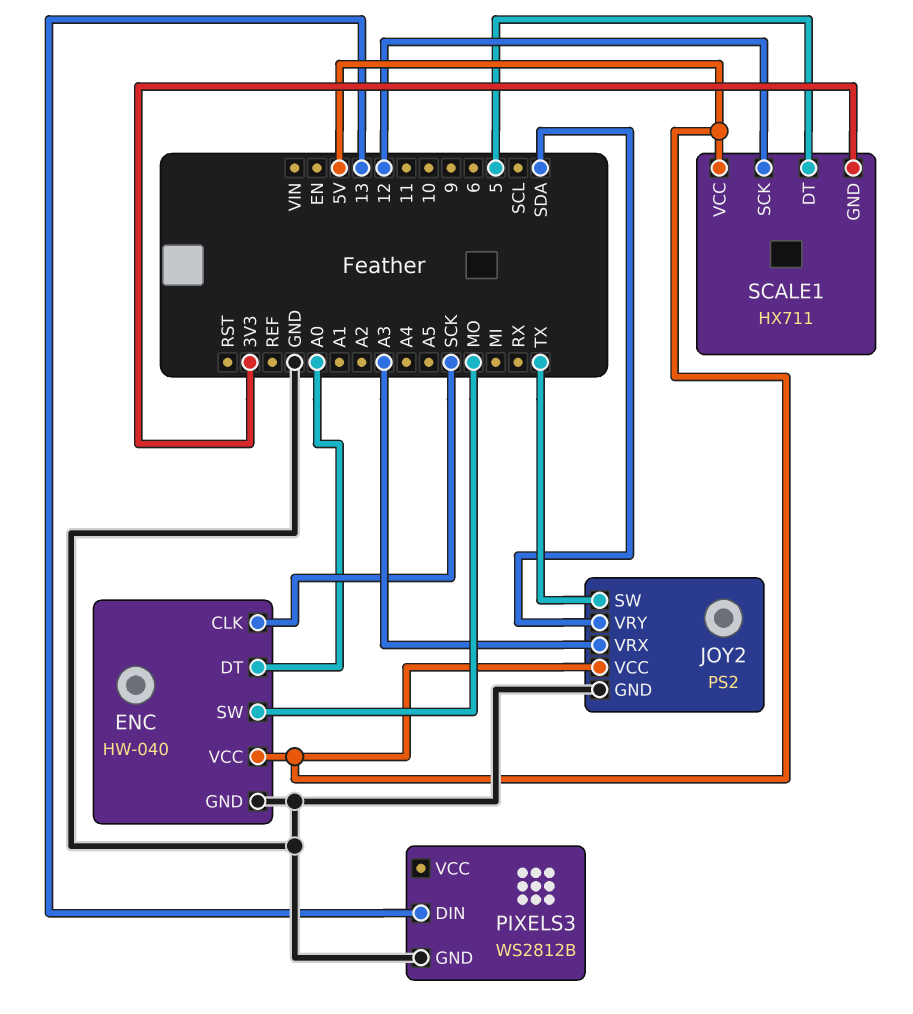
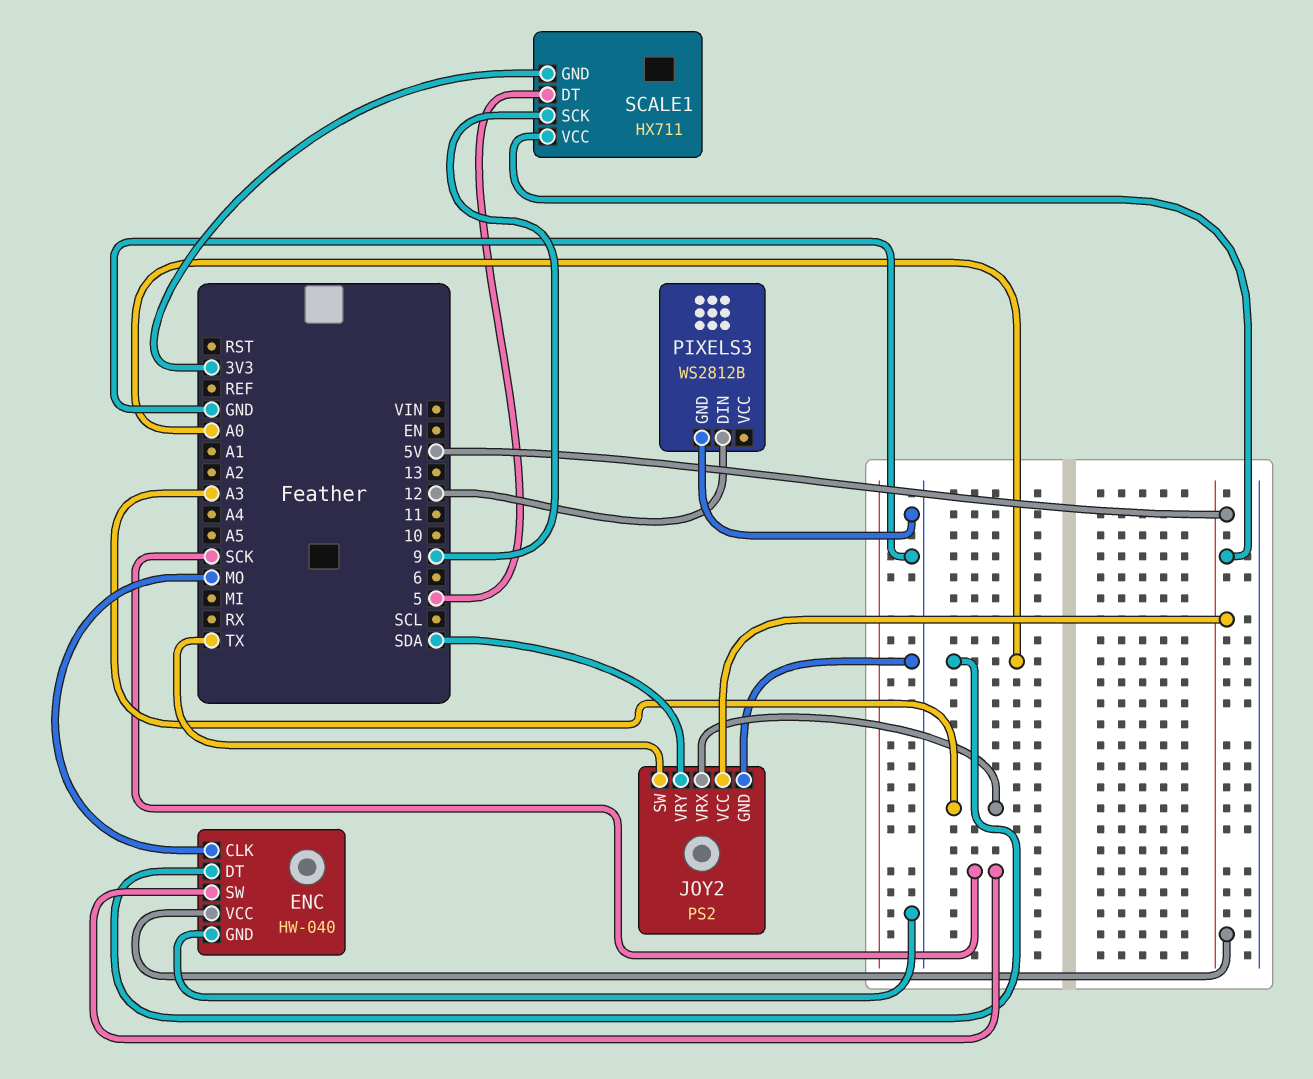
ENC pin CLK: SCK -> MO
ENC pin SW: MO -> SCK
PIXELS3 pin DIN: 13 -> 12
SCALE1 pin SCK: 12 -> 9

